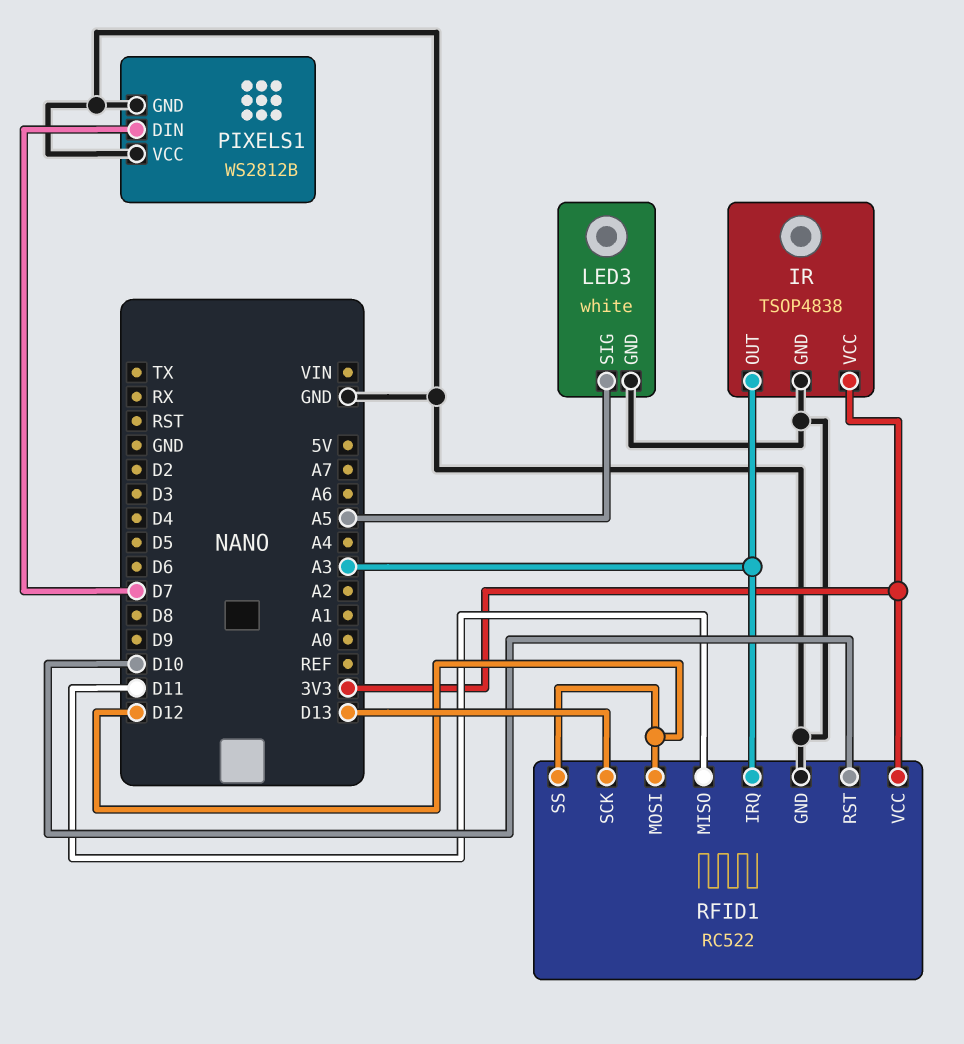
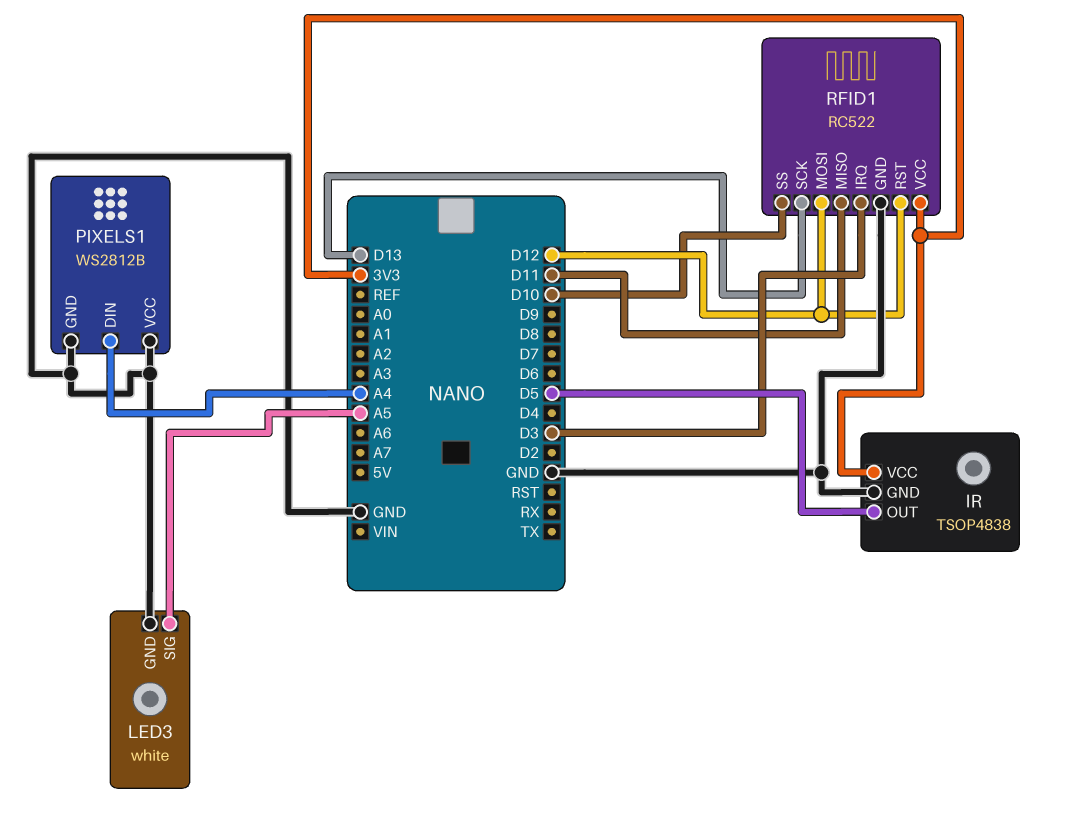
IR pin OUT: A3 -> D5
PIXELS1 pin DIN: D7 -> A4
RFID1 pin IRQ: A3 -> D3
RFID1 pin RST: D10 -> D12
RFID1 pin SS: D12 -> D10

